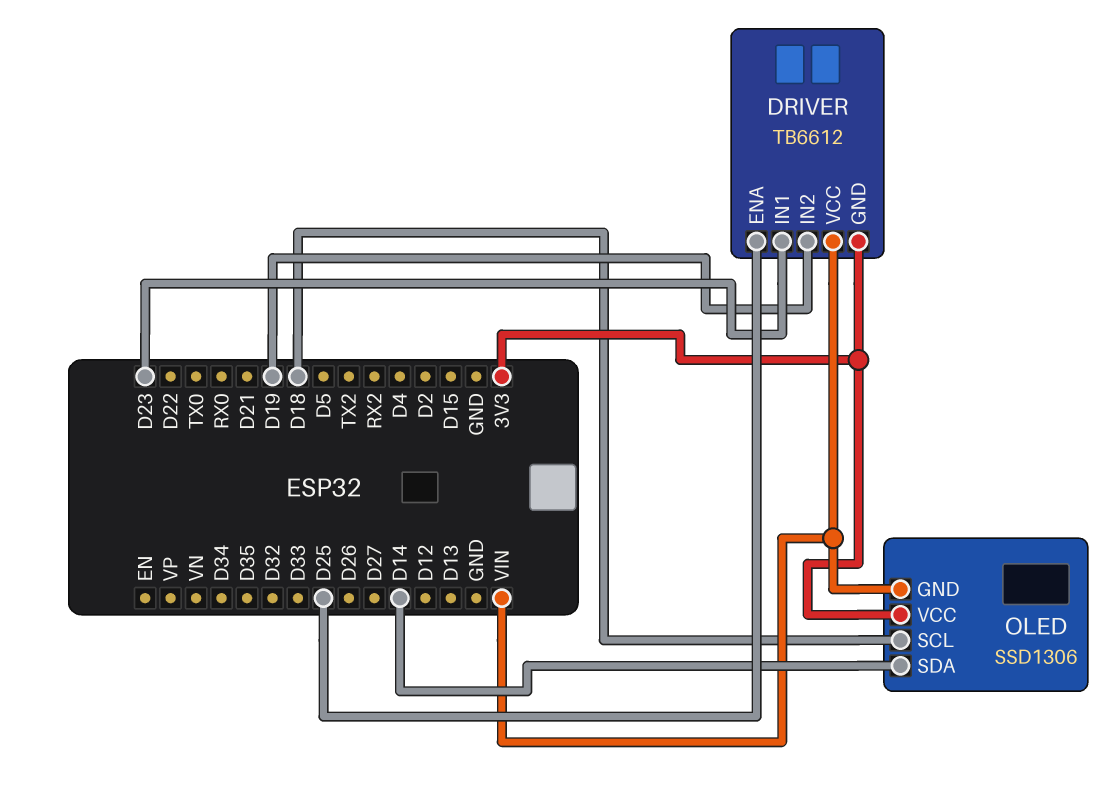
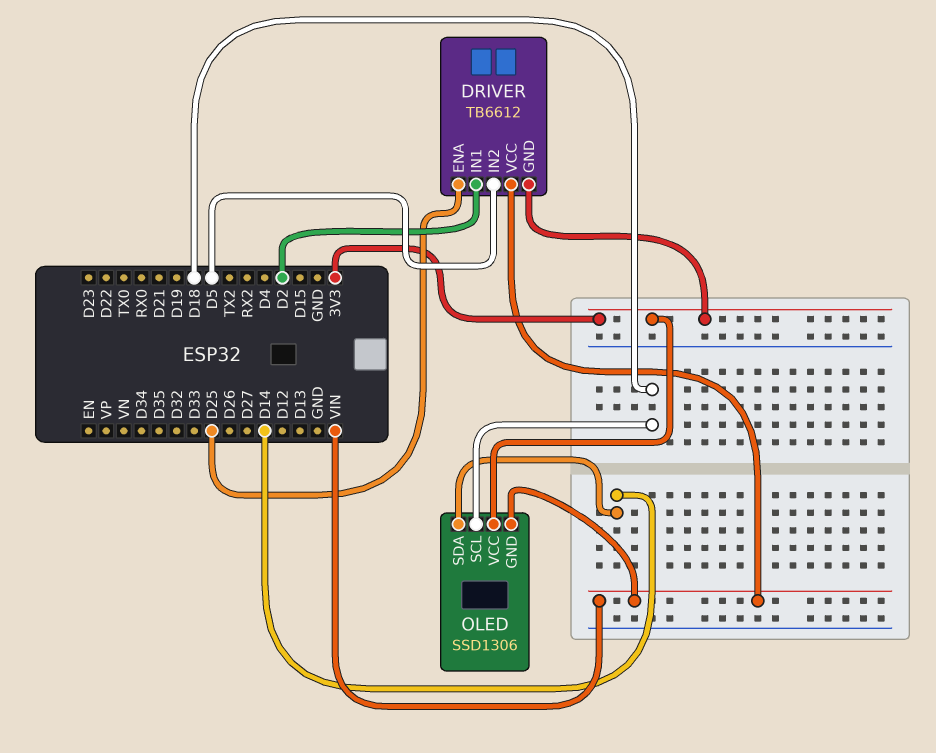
DRIVER pin IN1: D23 -> D2
DRIVER pin IN2: D19 -> D5

